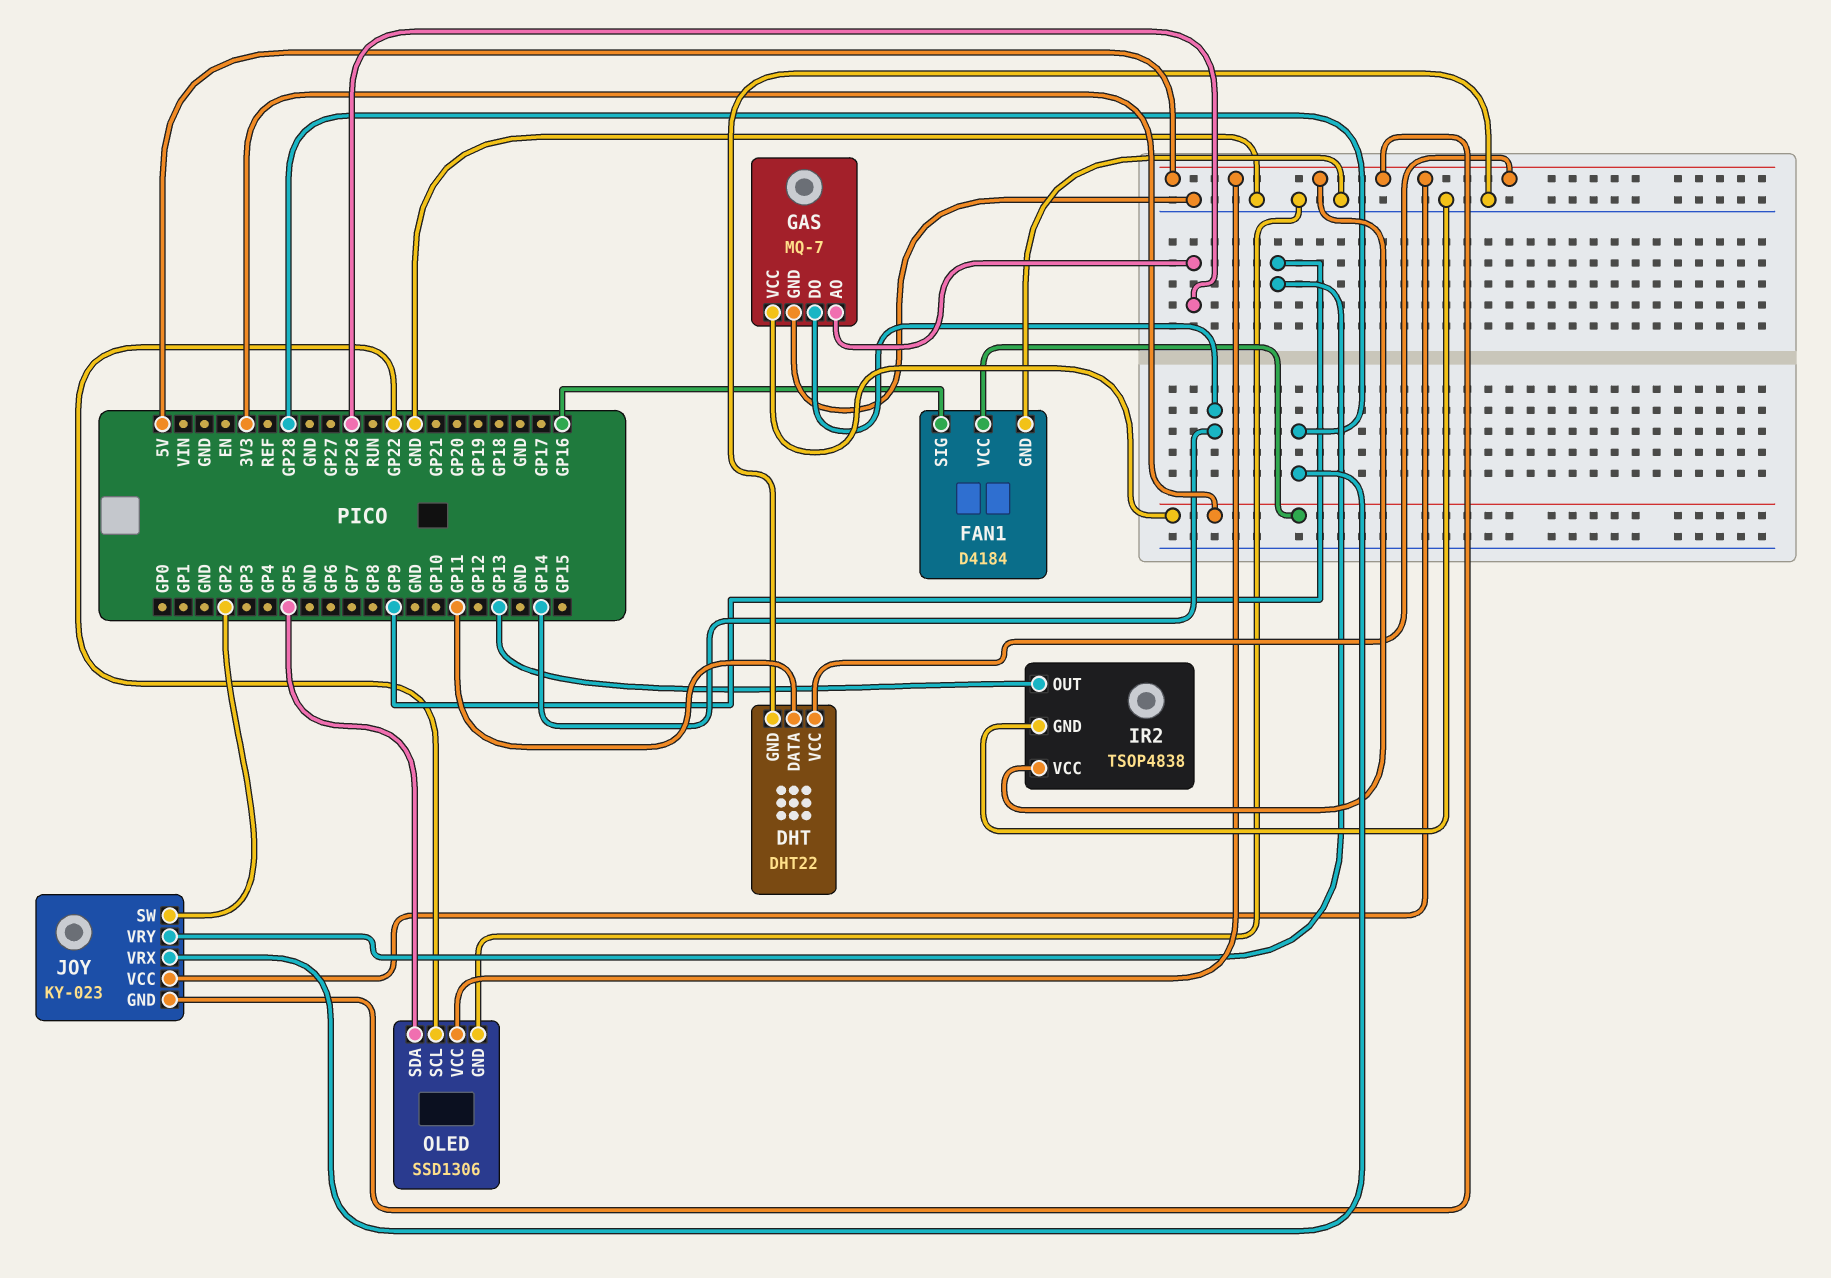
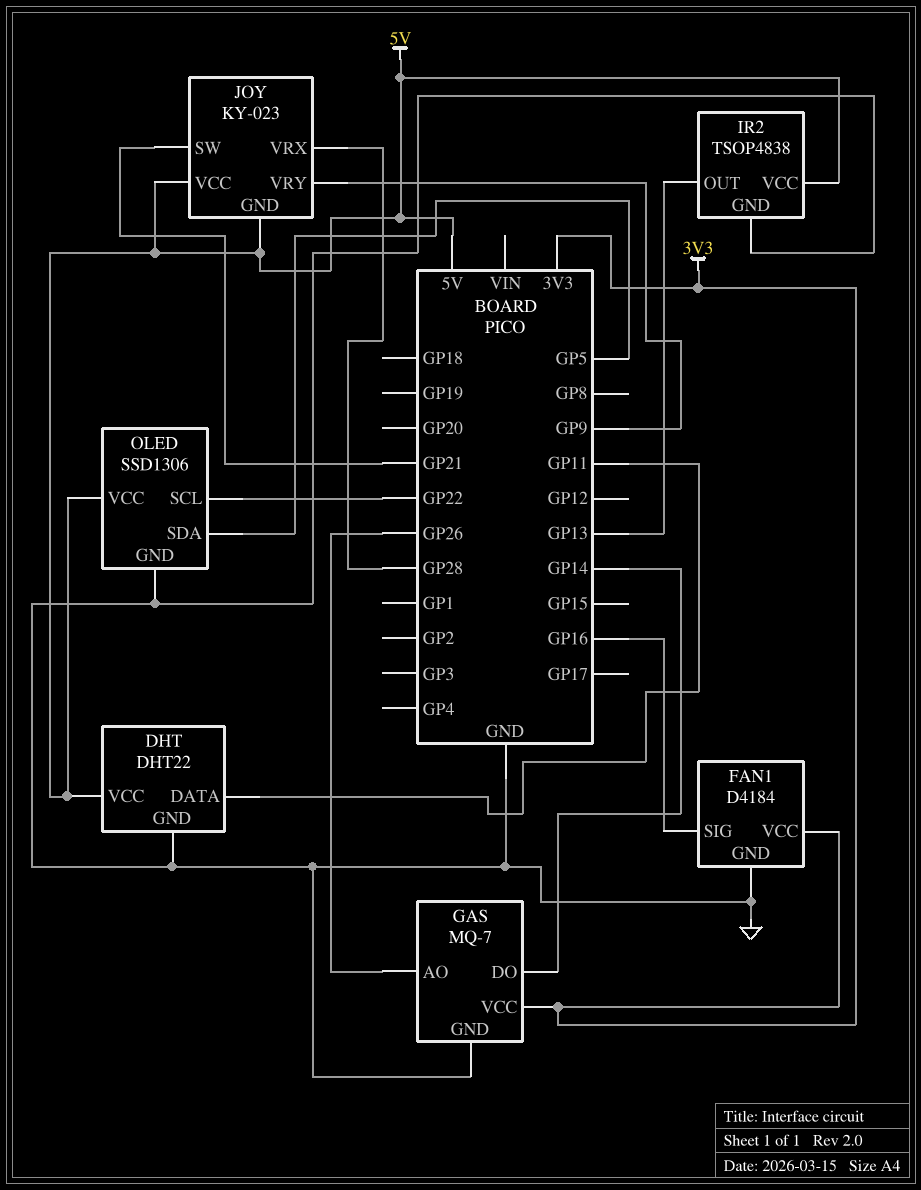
JOY pin SW: GP2 -> GP21

